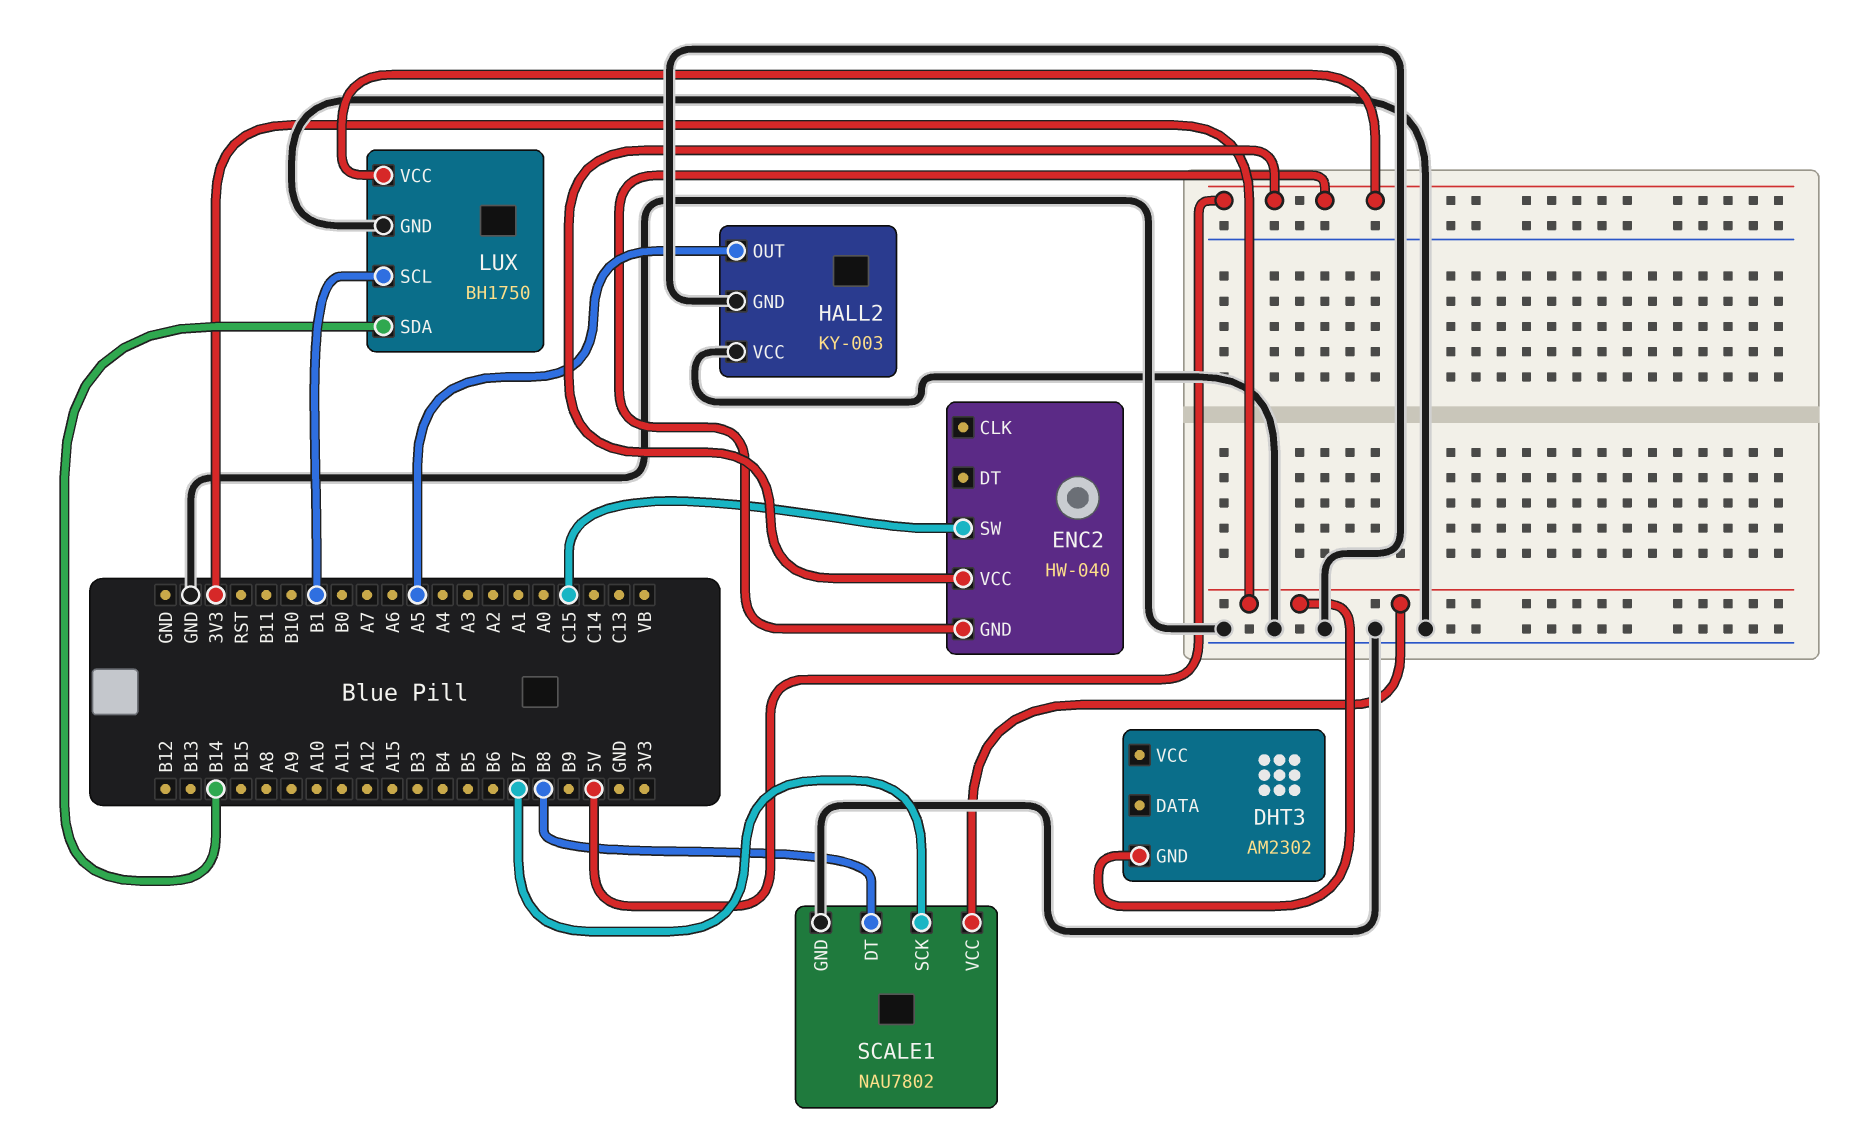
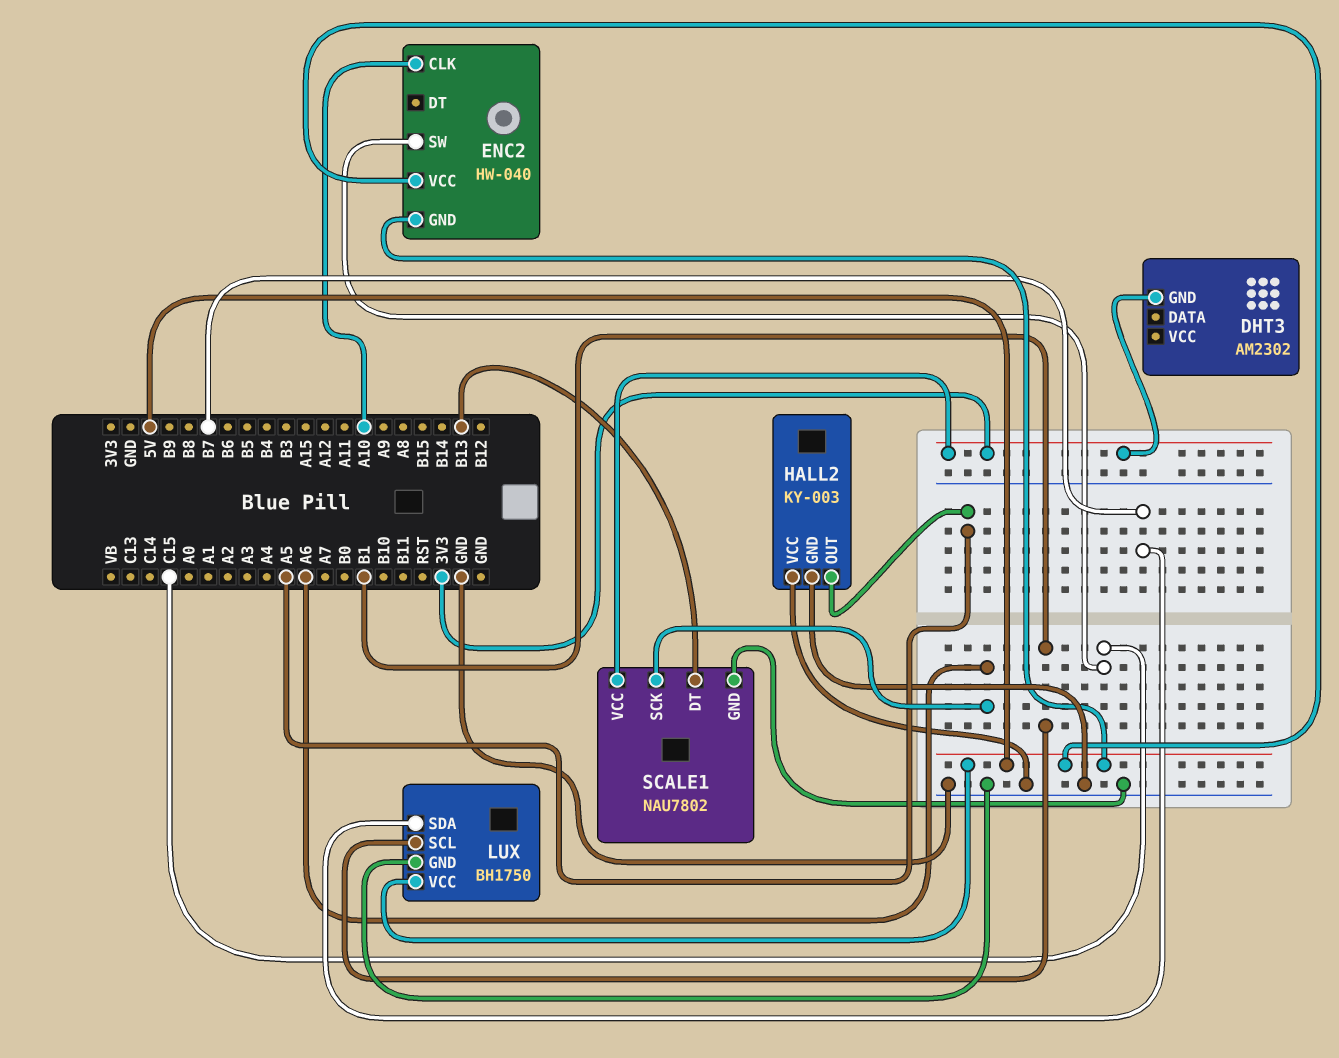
ENC2 pin CLK: none -> A10
LUX pin SDA: B14 -> B7
SCALE1 pin DT: B8 -> B13
SCALE1 pin SCK: B7 -> A6

